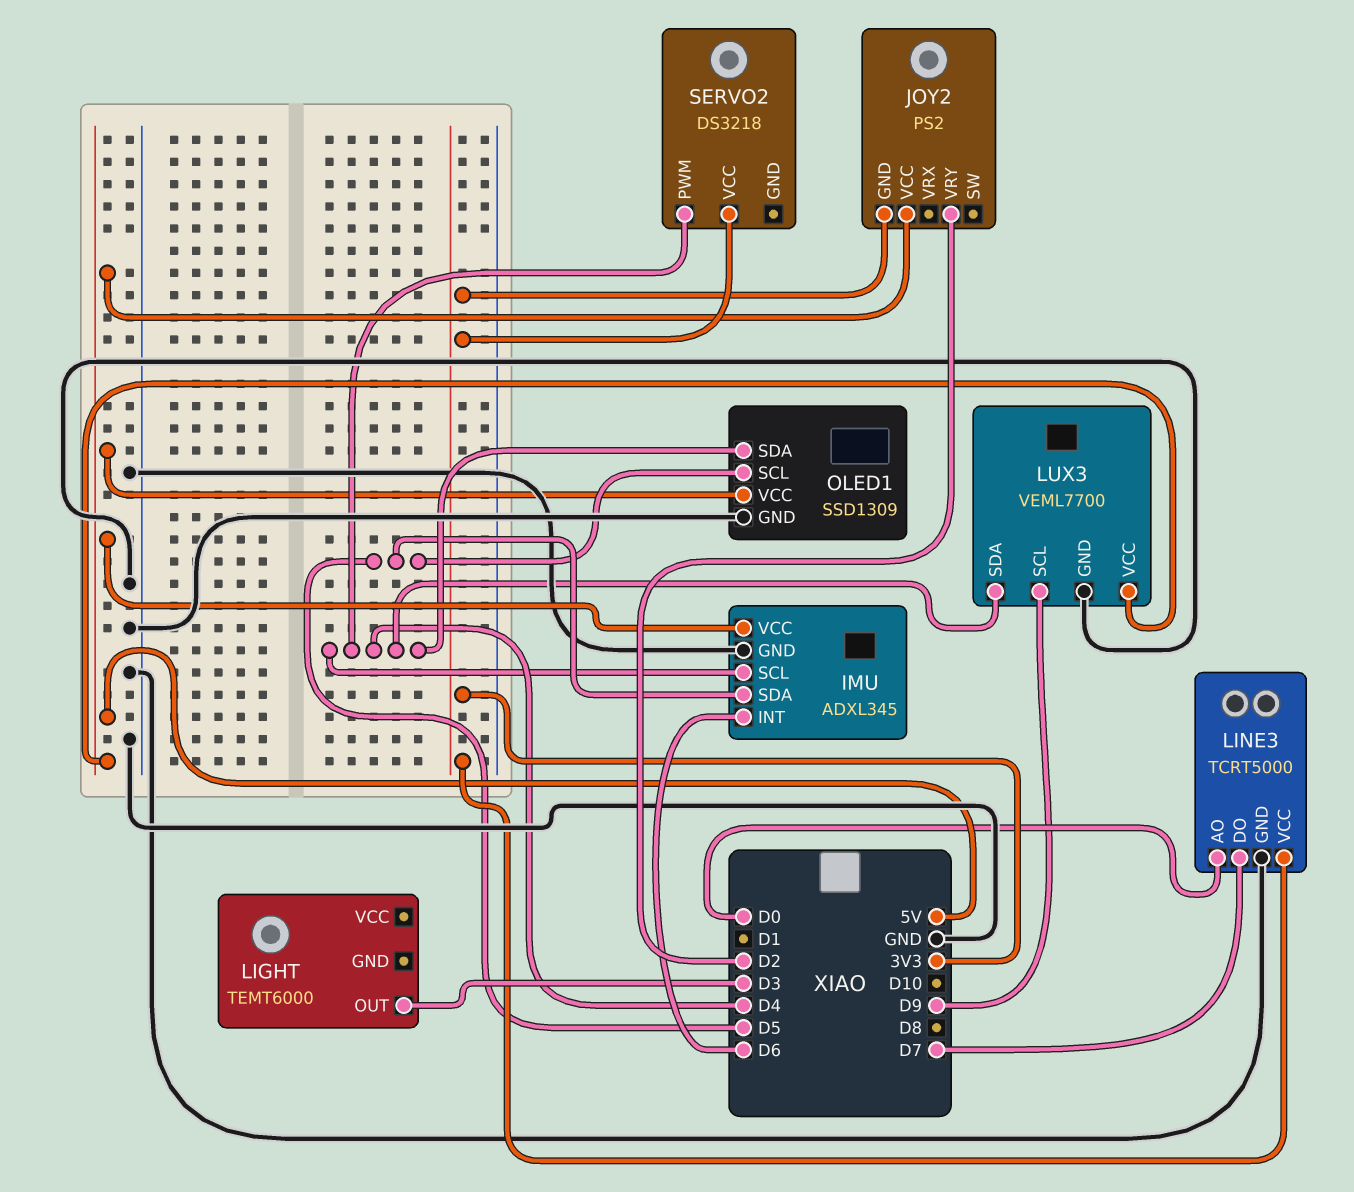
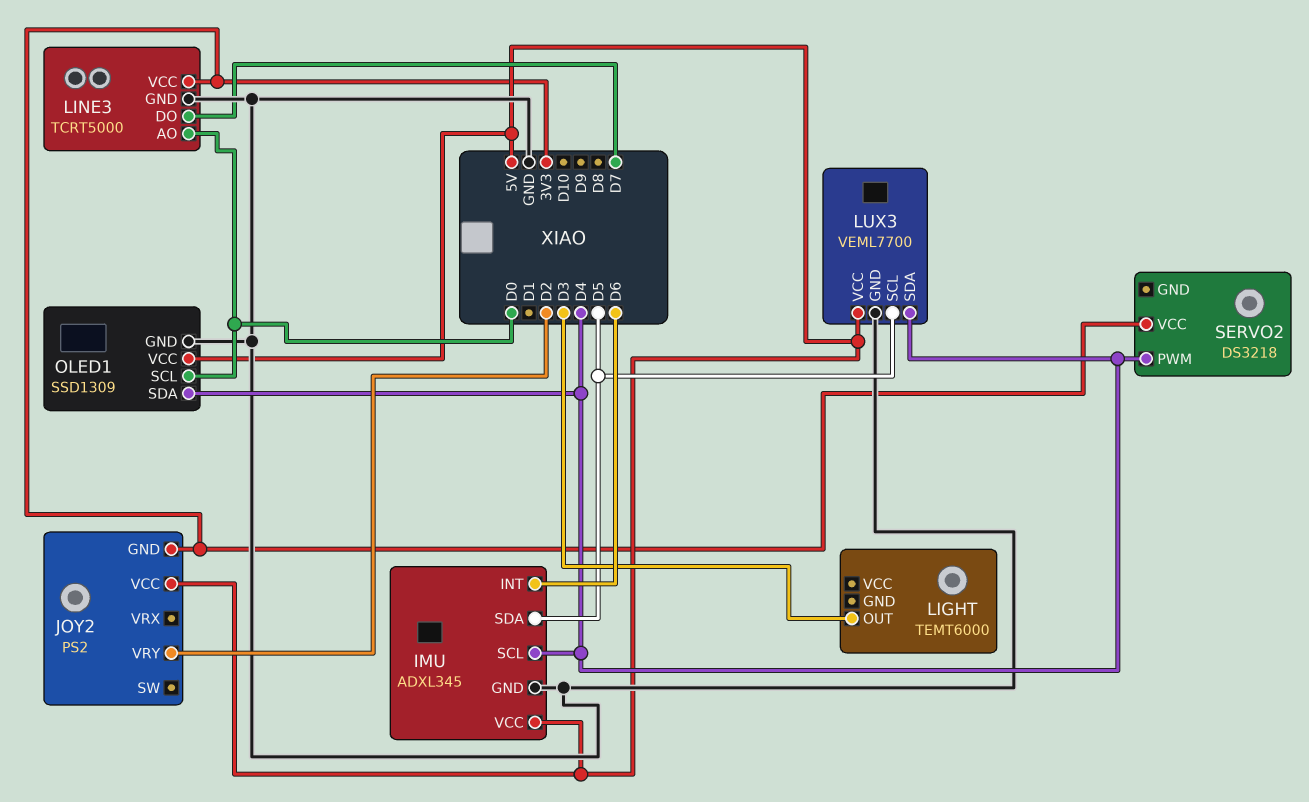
LUX3 pin SCL: D9 -> D5
OLED1 pin SCL: D5 -> D0

